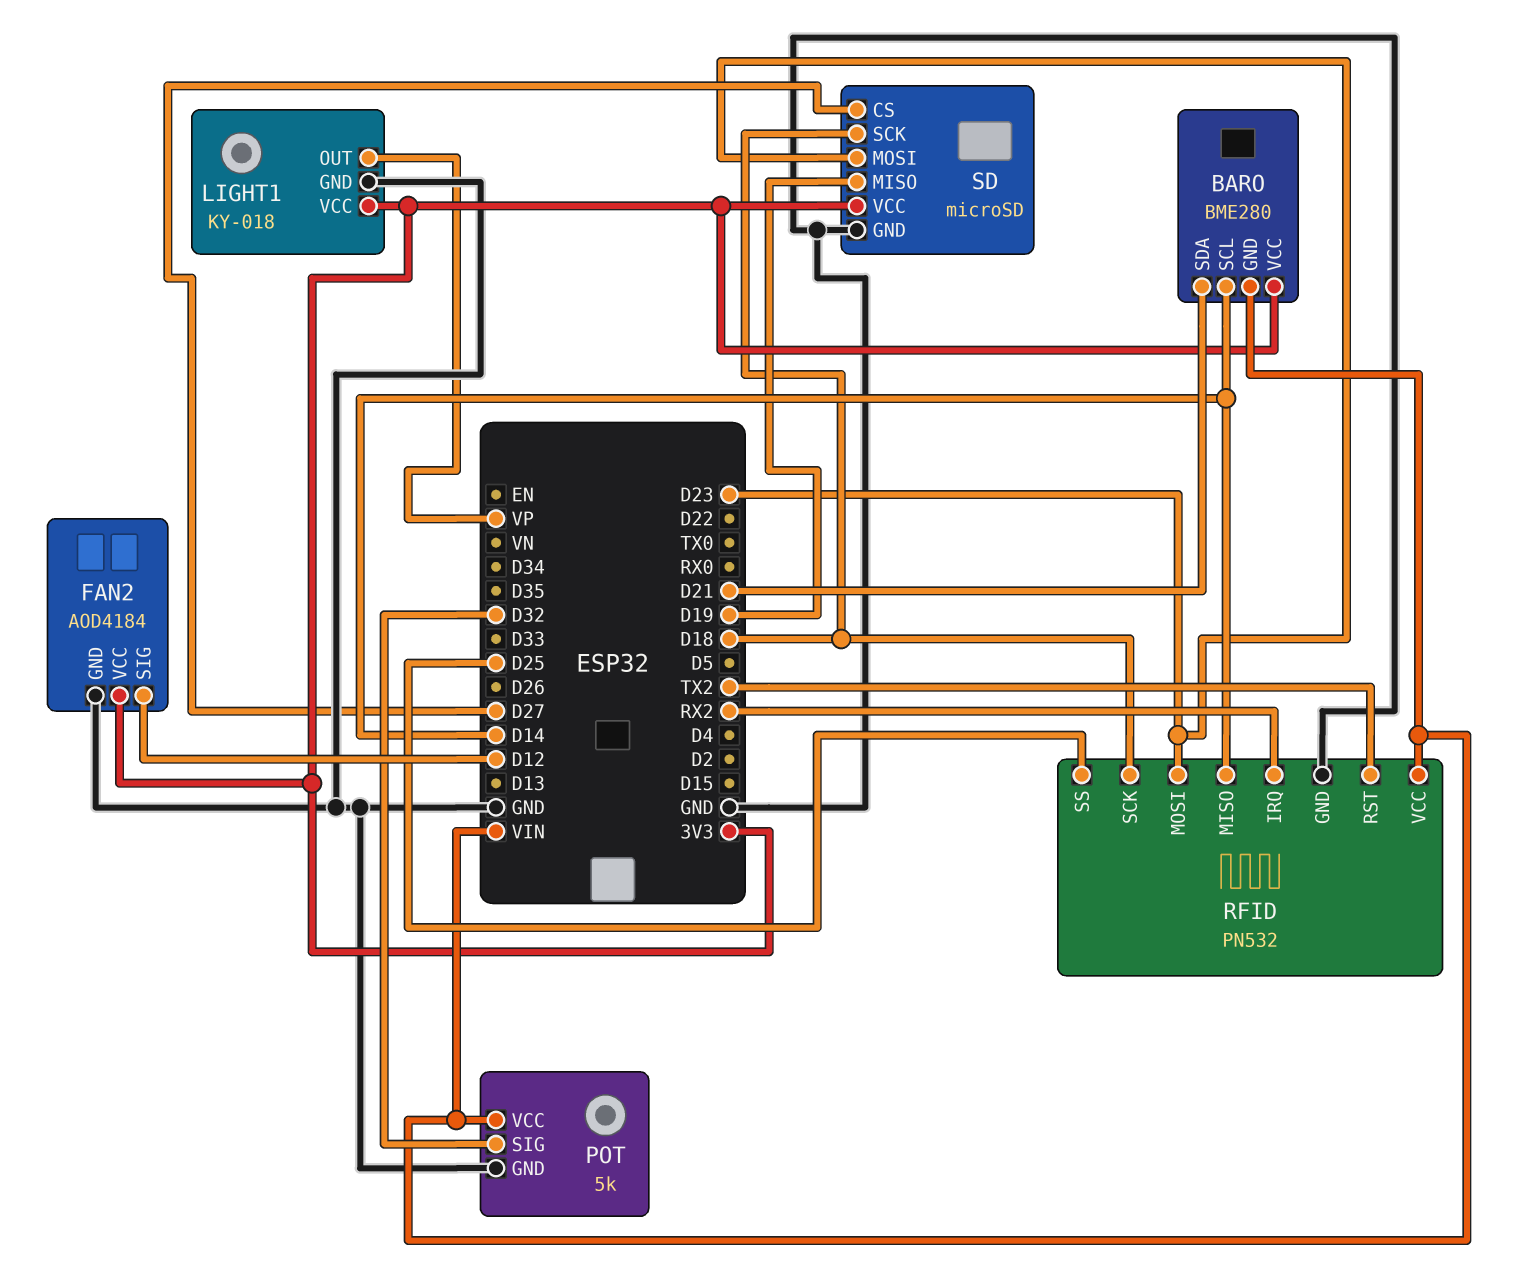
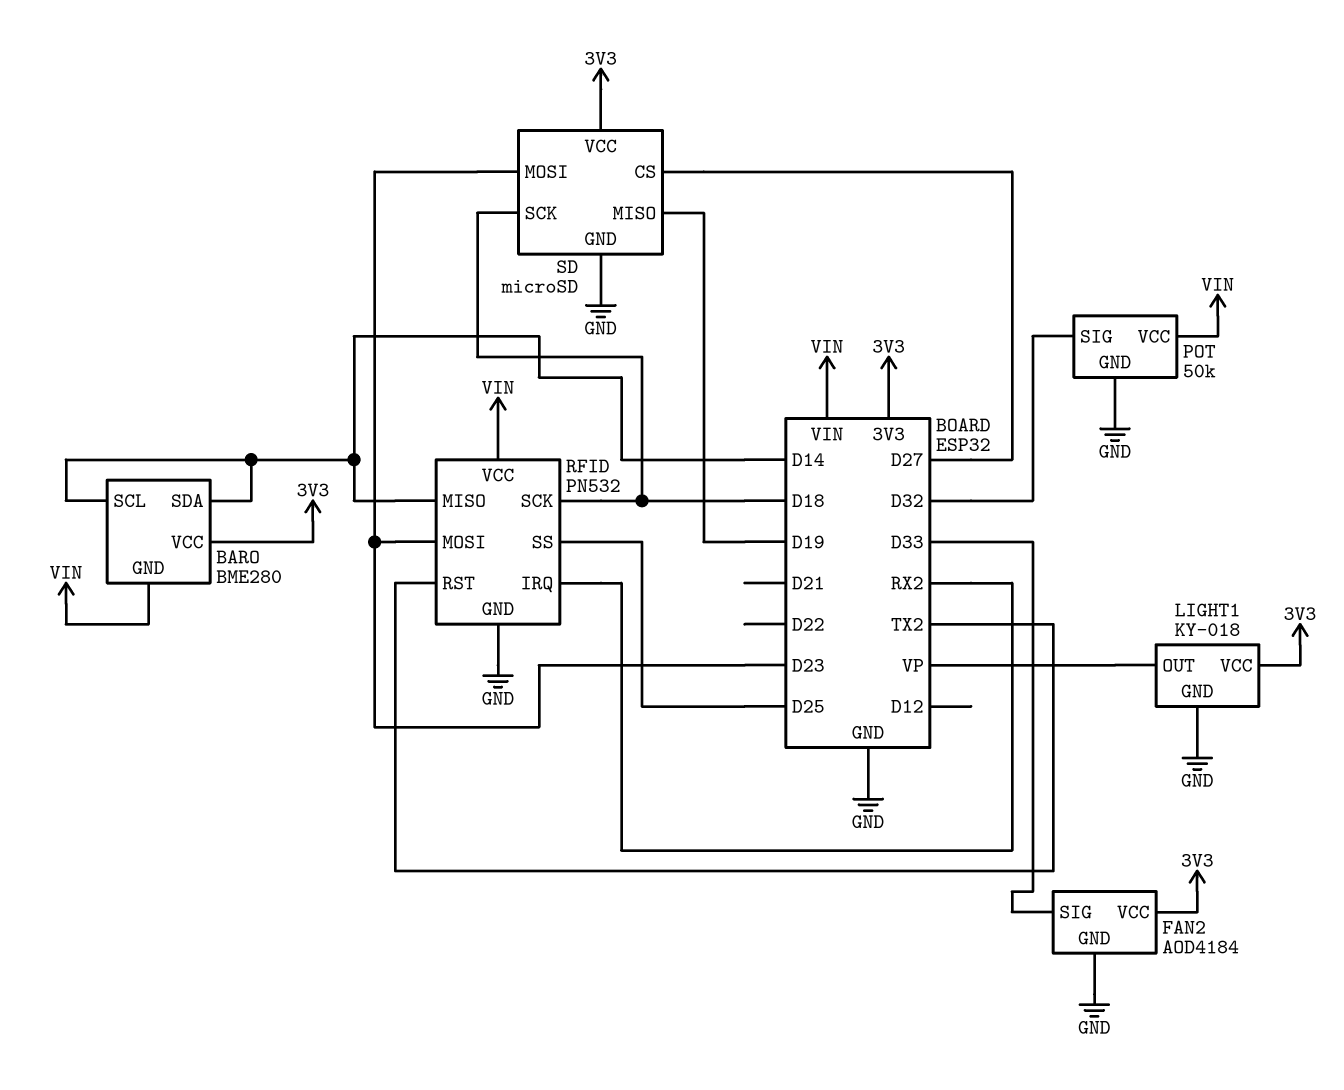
BARO pin SDA: D21 -> D14
FAN2 pin SIG: D12 -> D33
POT: 5k -> 50k

